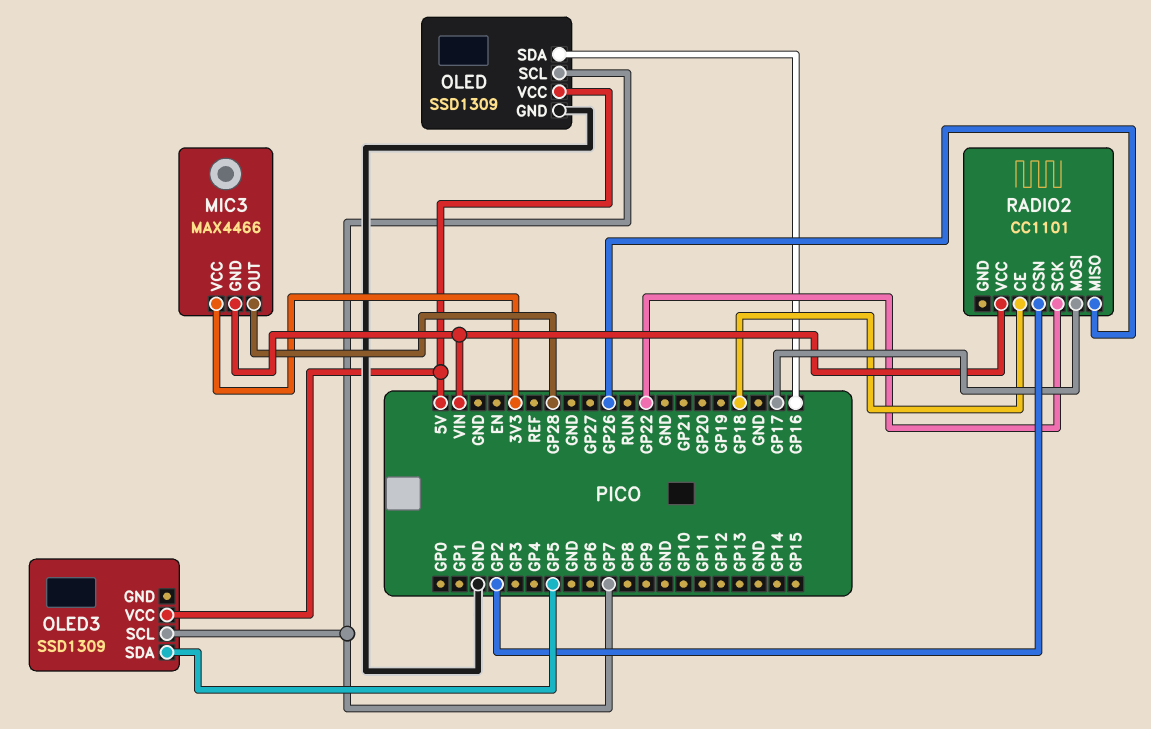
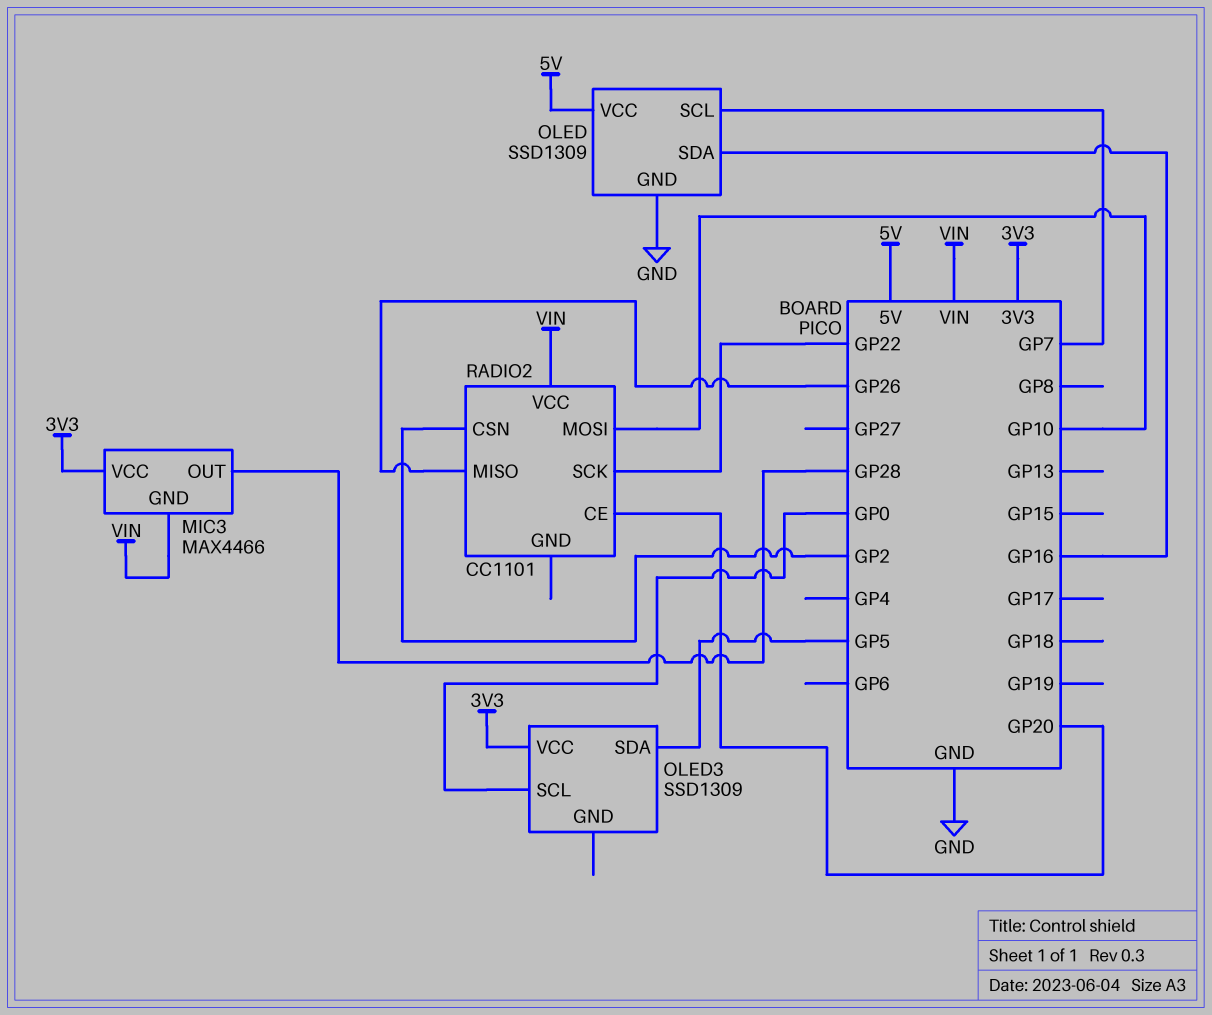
OLED3 pin SCL: GP7 -> GP0
OLED3 pin VCC: 5V -> 3V3
RADIO2 pin CE: GP18 -> GP20
RADIO2 pin MOSI: GP17 -> GP10

